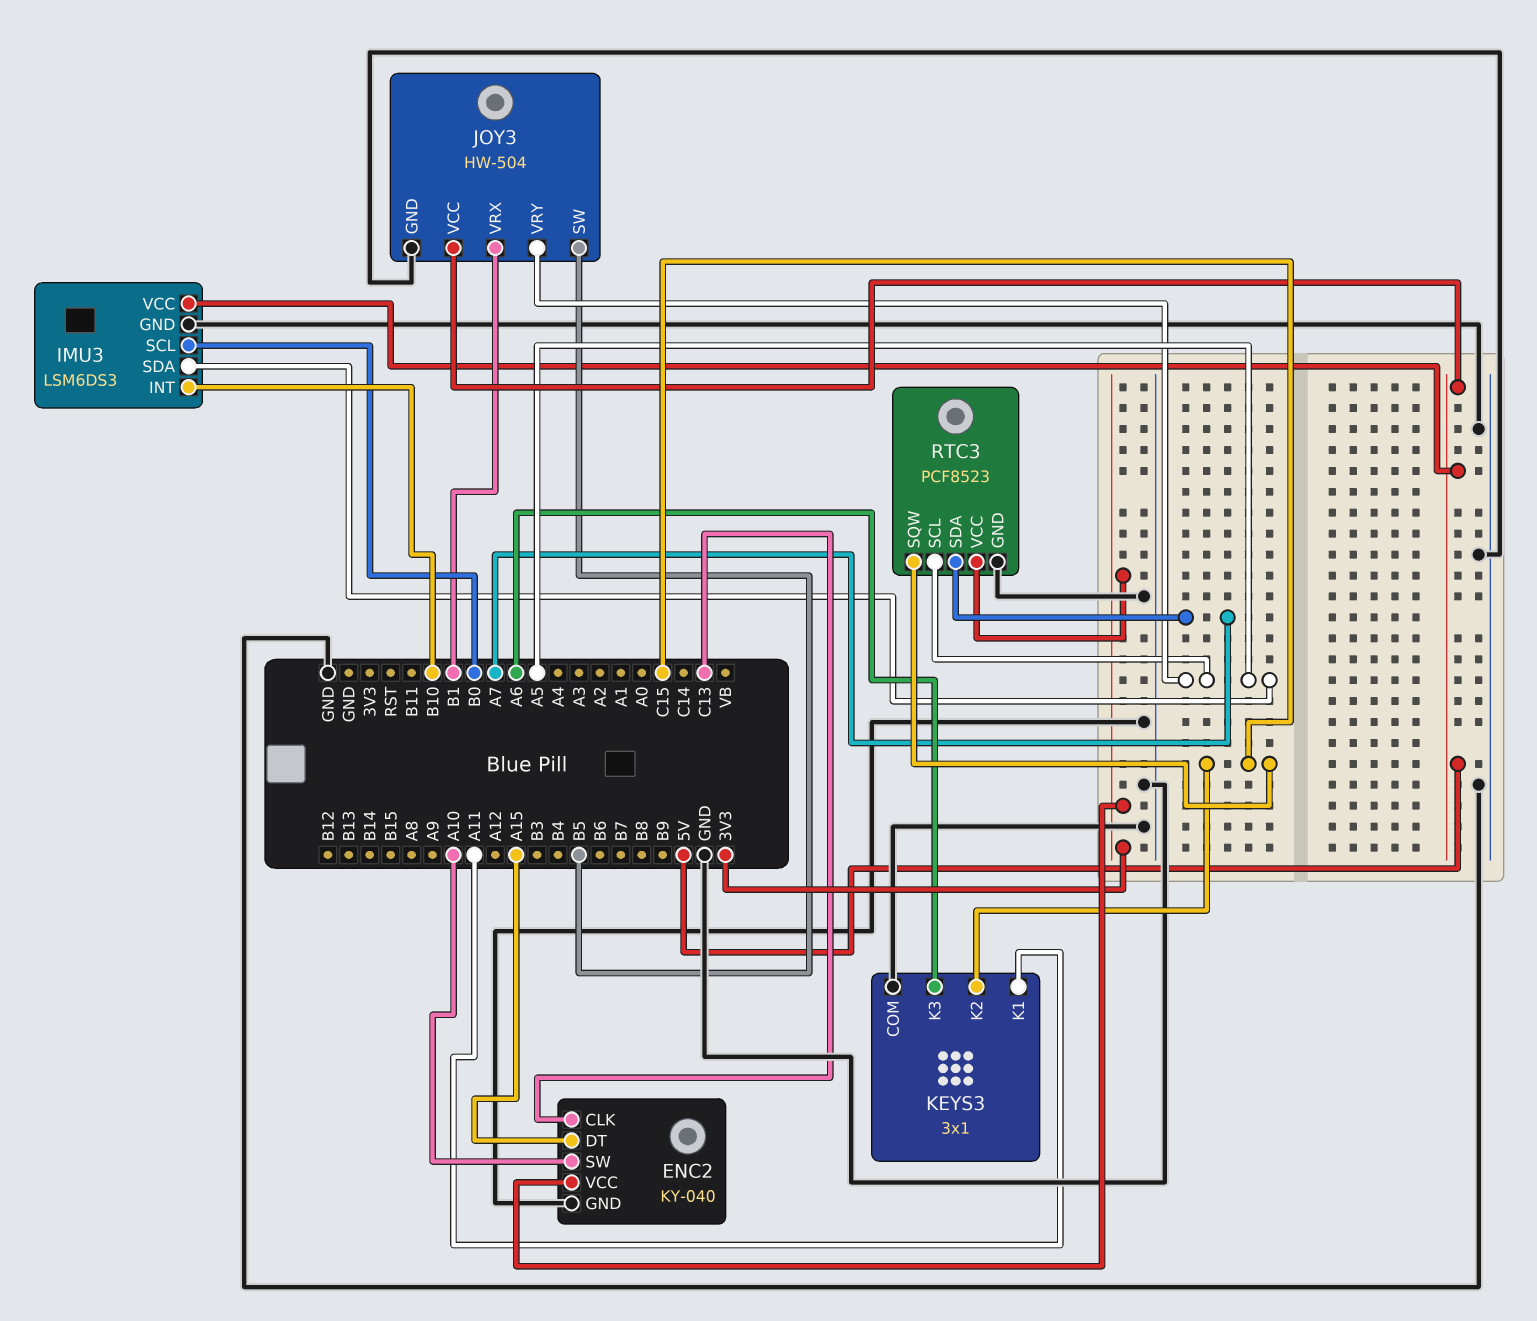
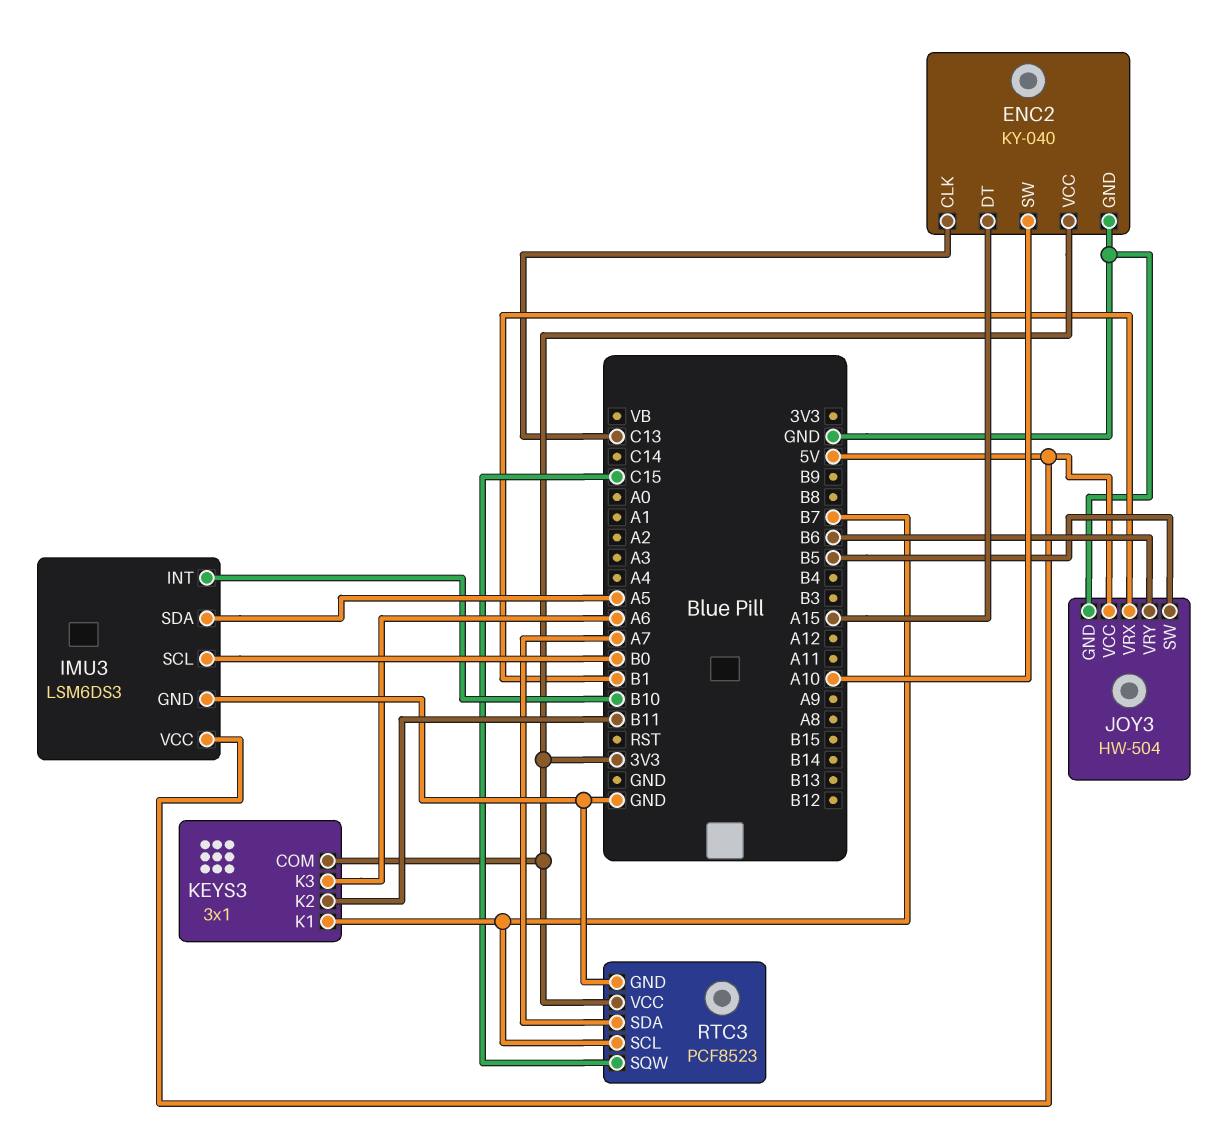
JOY3 pin VRY: A5 -> B6
KEYS3 pin COM: GND -> 3V3
KEYS3 pin K1: A11 -> B7
KEYS3 pin K2: C15 -> B11
RTC3 pin SCL: A5 -> B7

